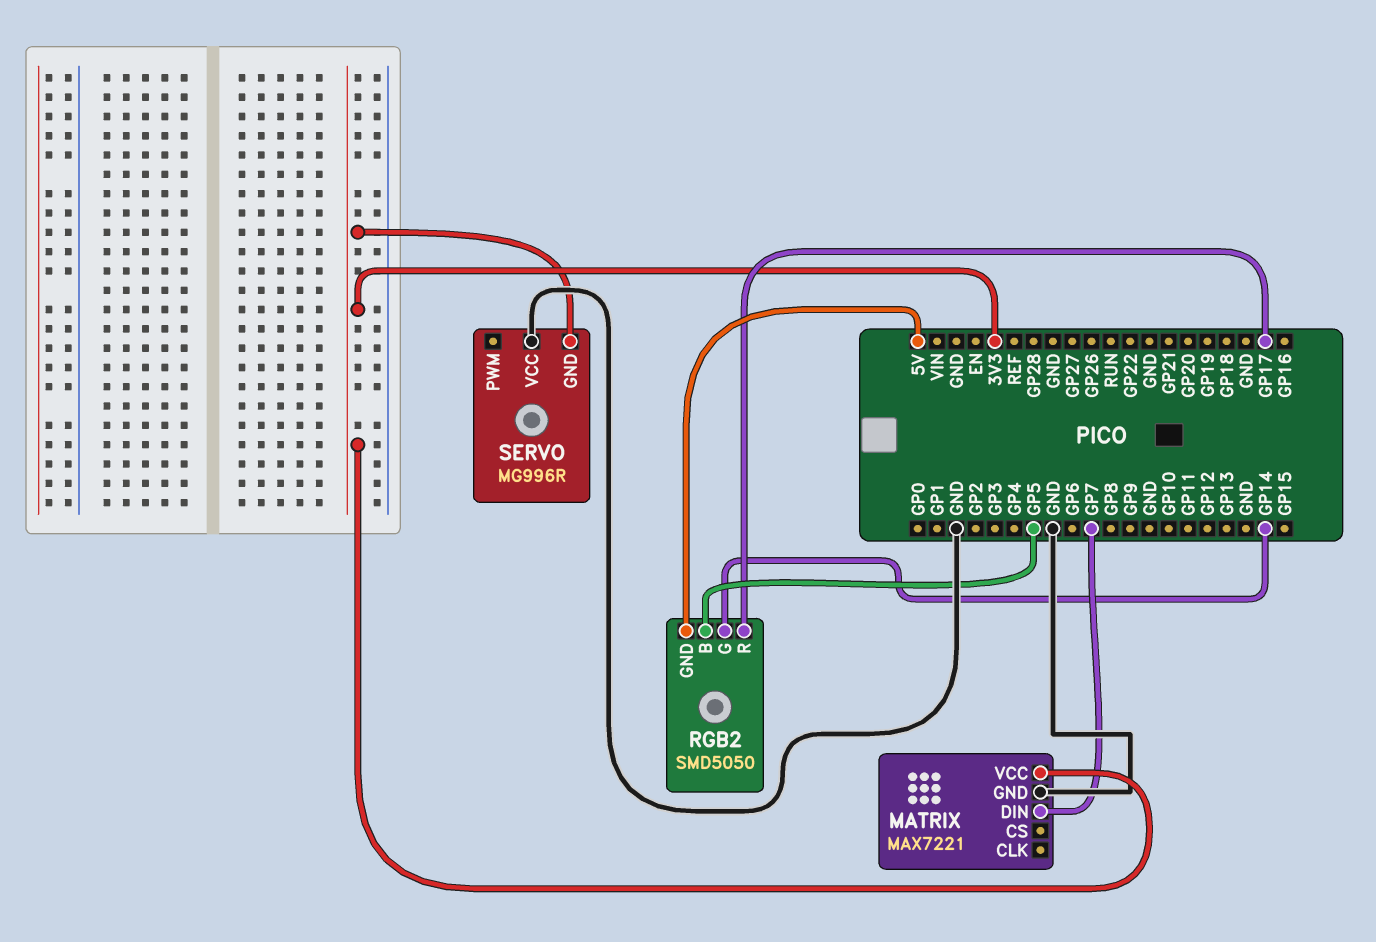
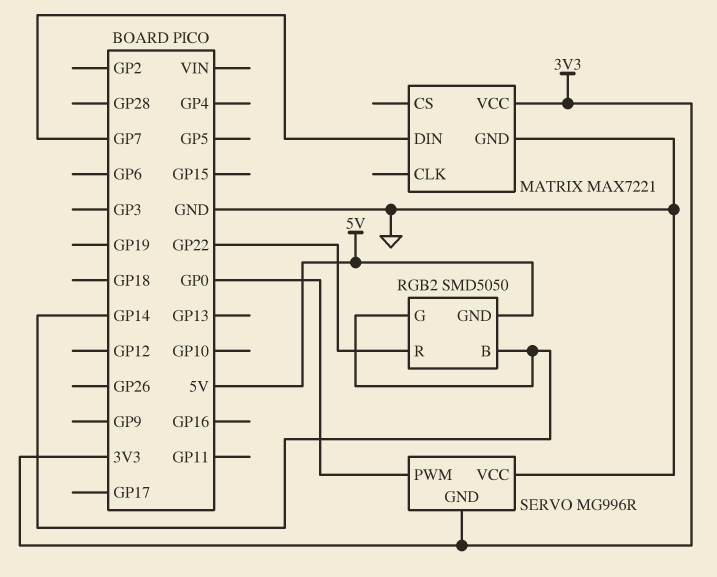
RGB2 pin B: GP5 -> GP14
RGB2 pin R: GP17 -> GP22
SERVO pin PWM: none -> GP0

